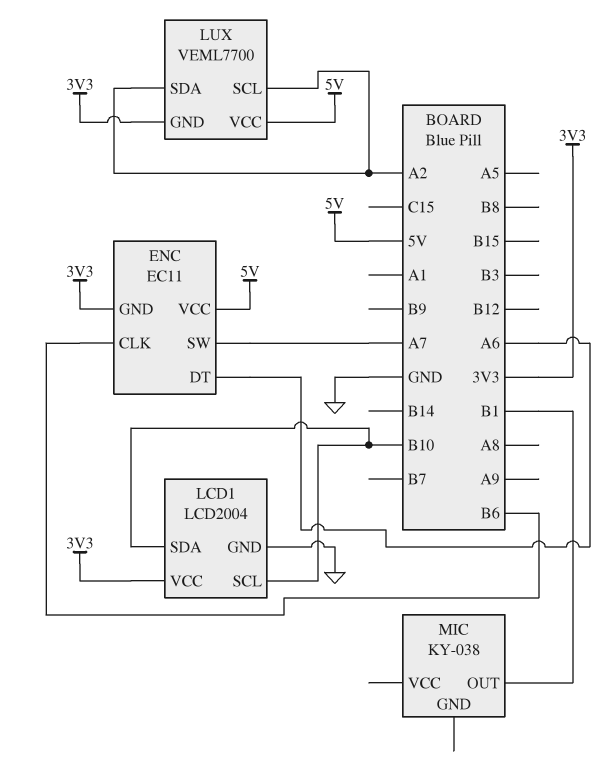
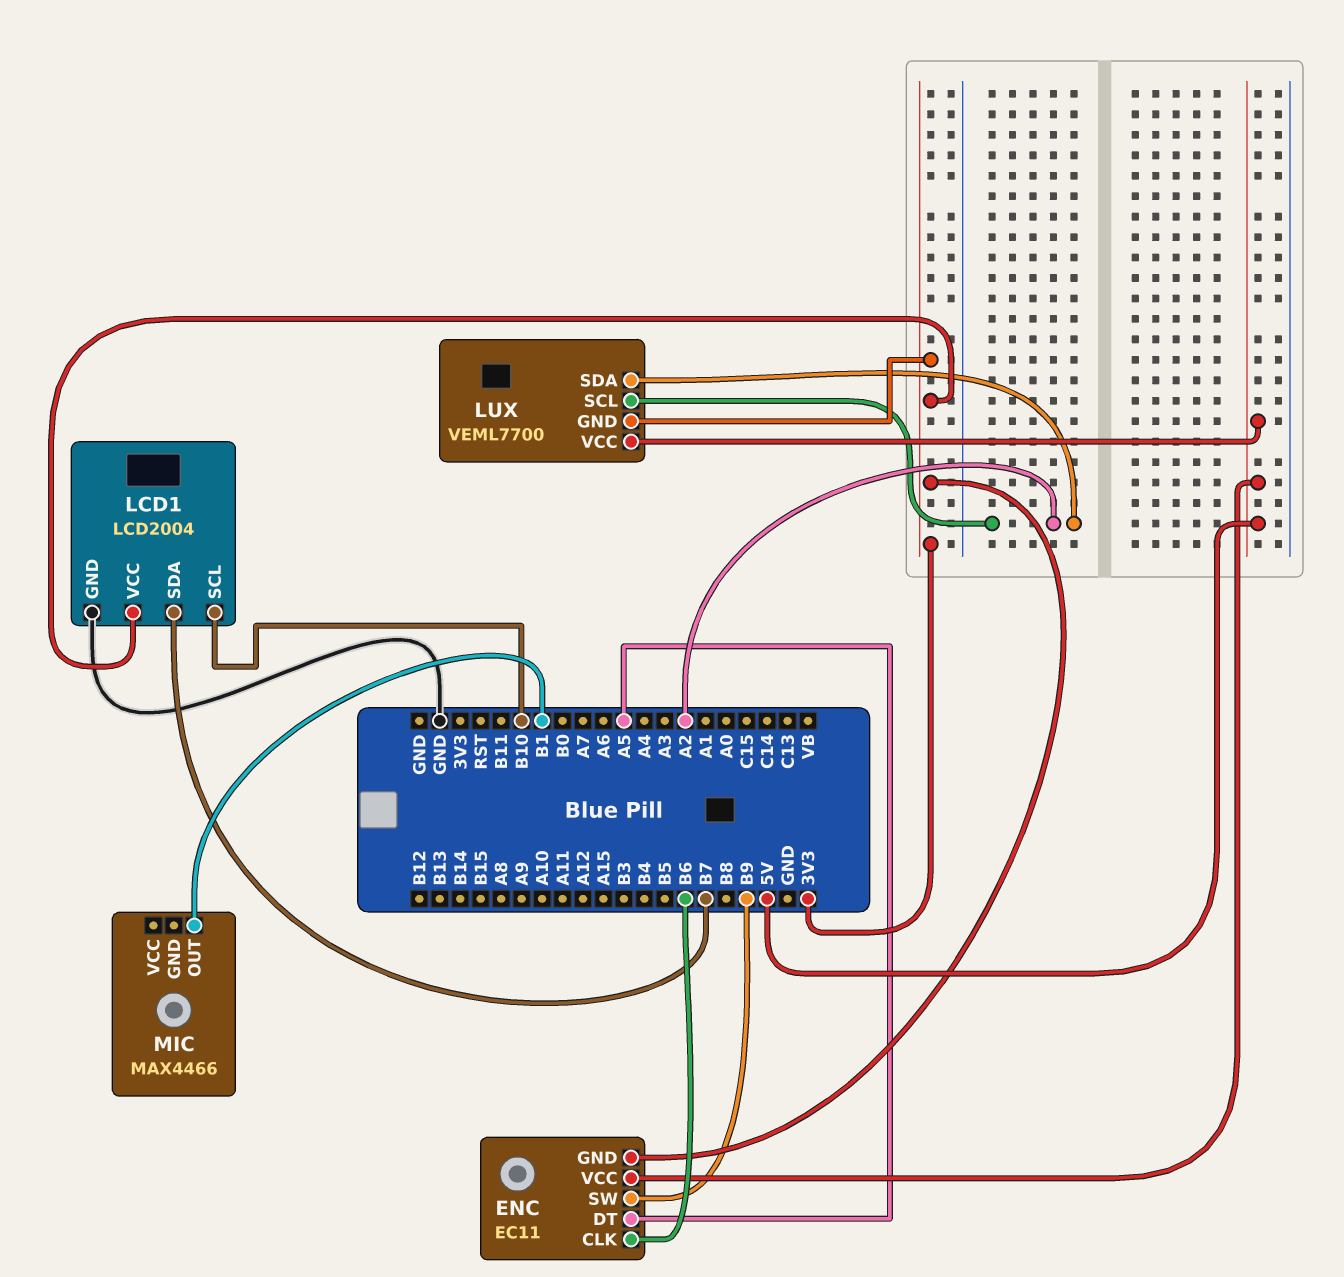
ENC pin DT: A6 -> A5
ENC pin SW: A7 -> B9
LCD1 pin SDA: B10 -> B7
MIC: KY-038 -> MAX4466

